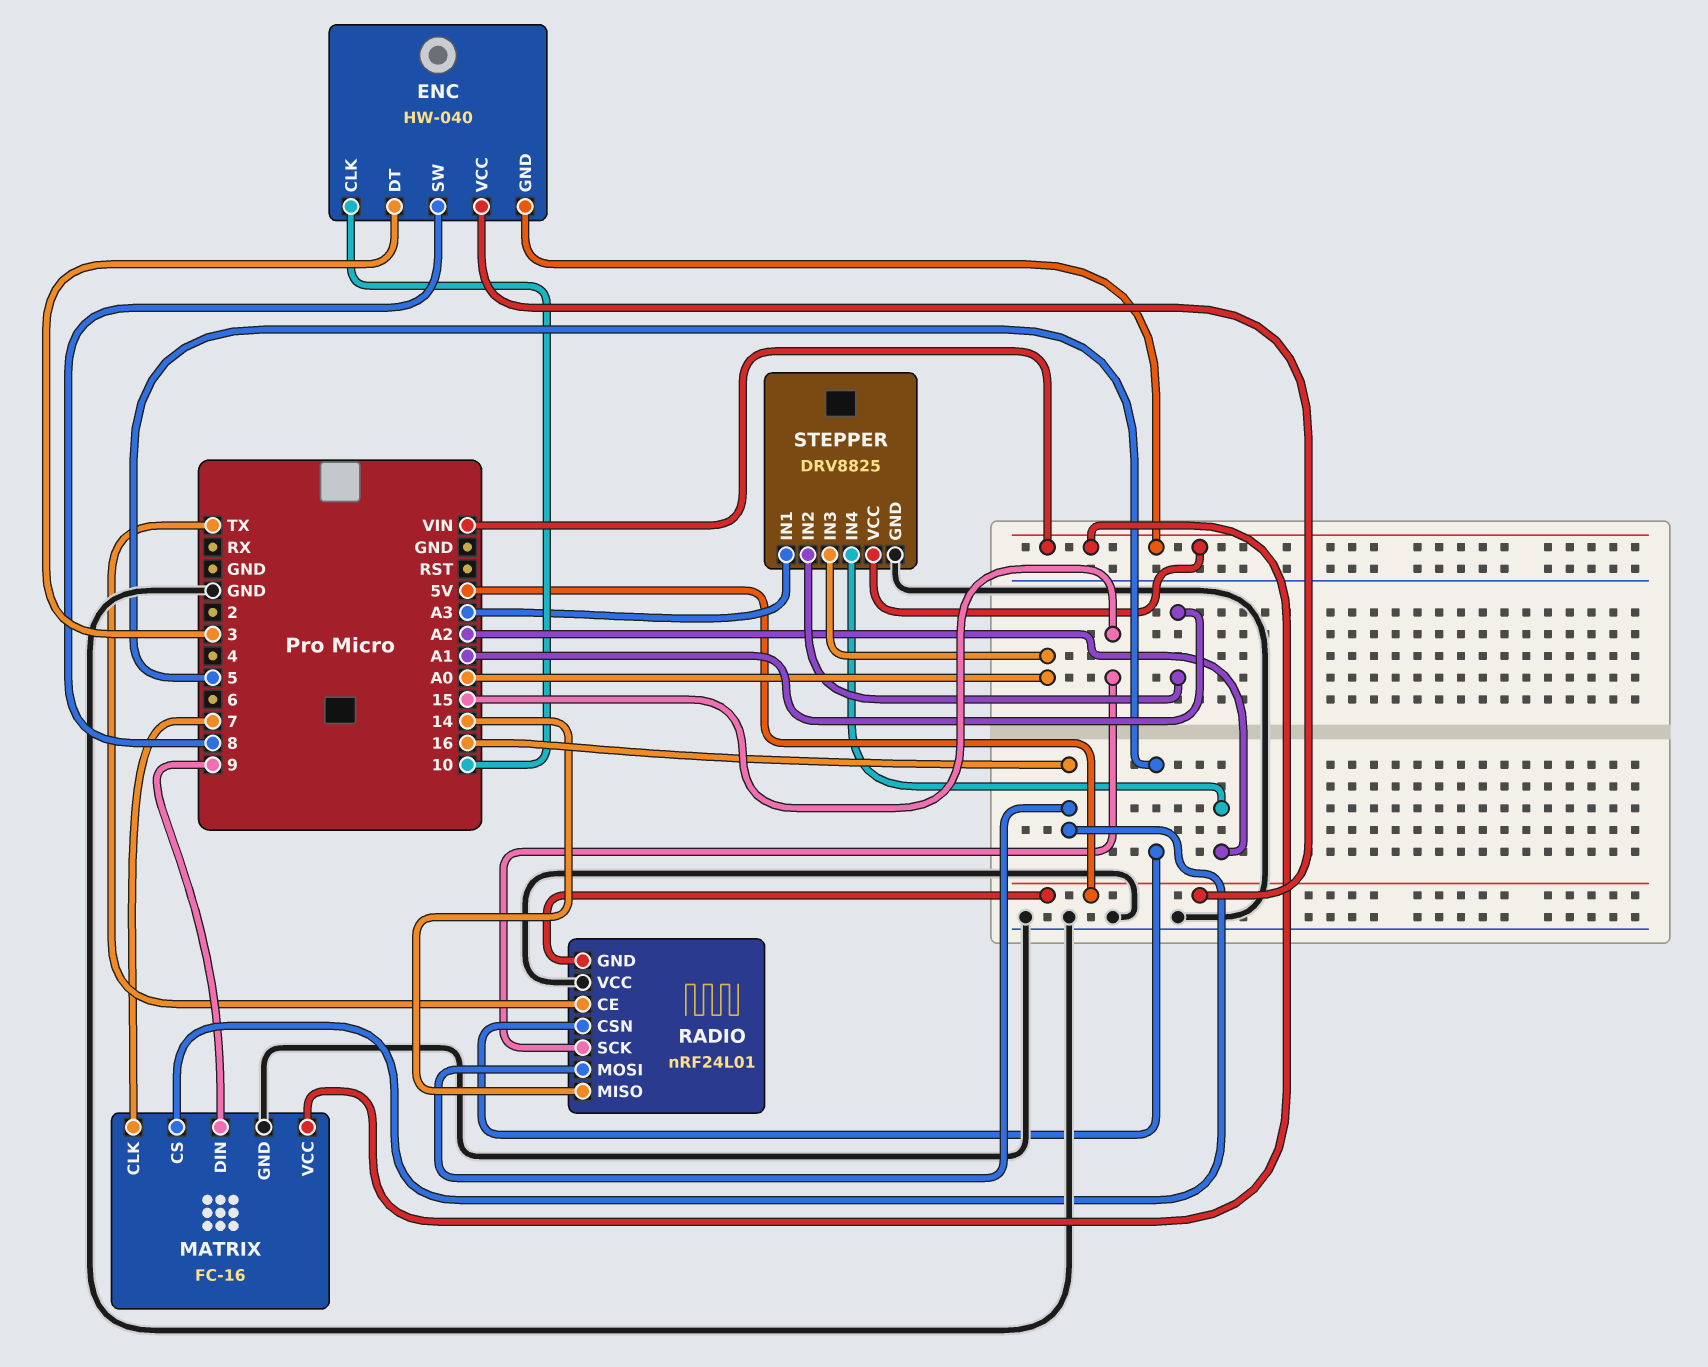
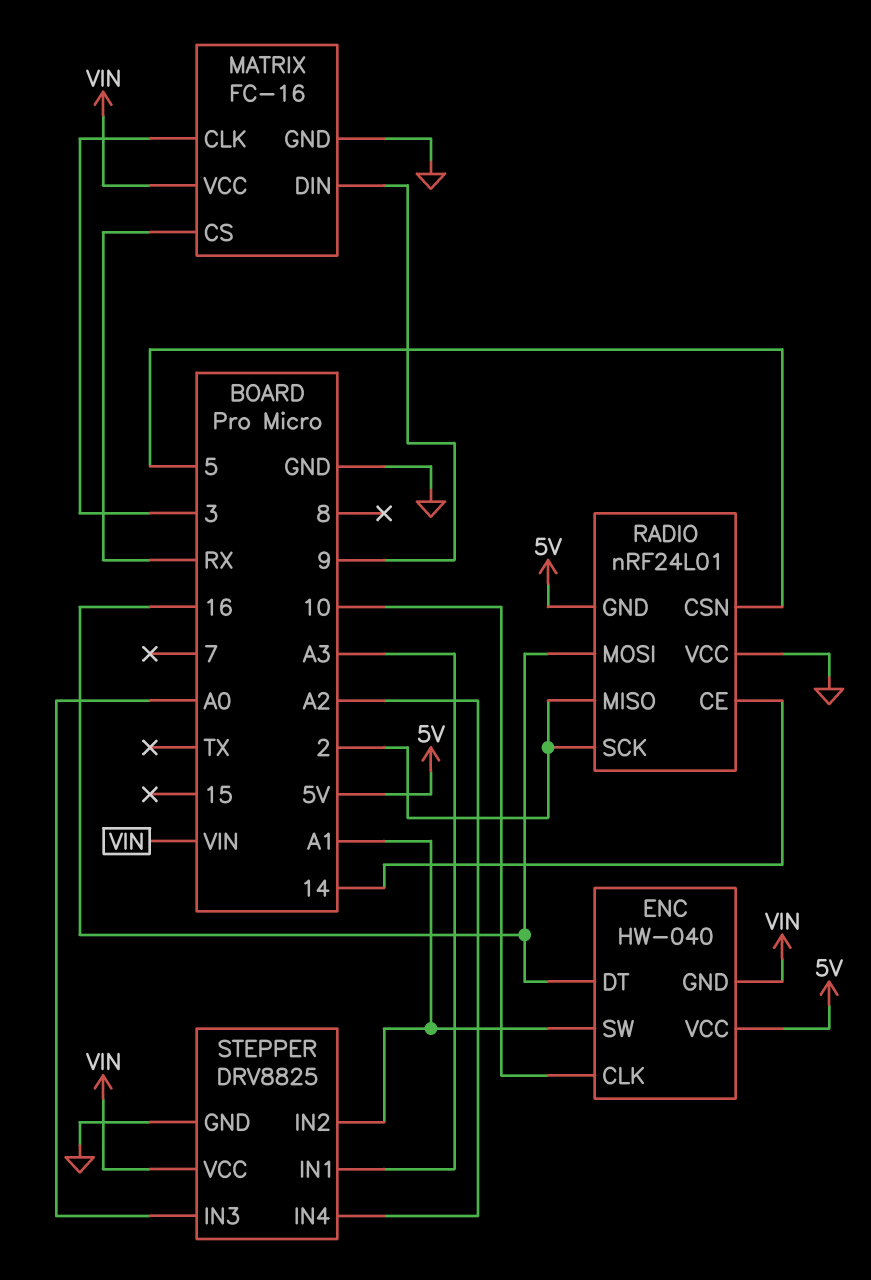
ENC pin DT: 3 -> 16
ENC pin SW: 8 -> A1
MATRIX pin CLK: 7 -> 3
MATRIX pin CS: 16 -> RX
RADIO pin CE: TX -> 14
RADIO pin MISO: 14 -> 2
RADIO pin SCK: 15 -> 2

